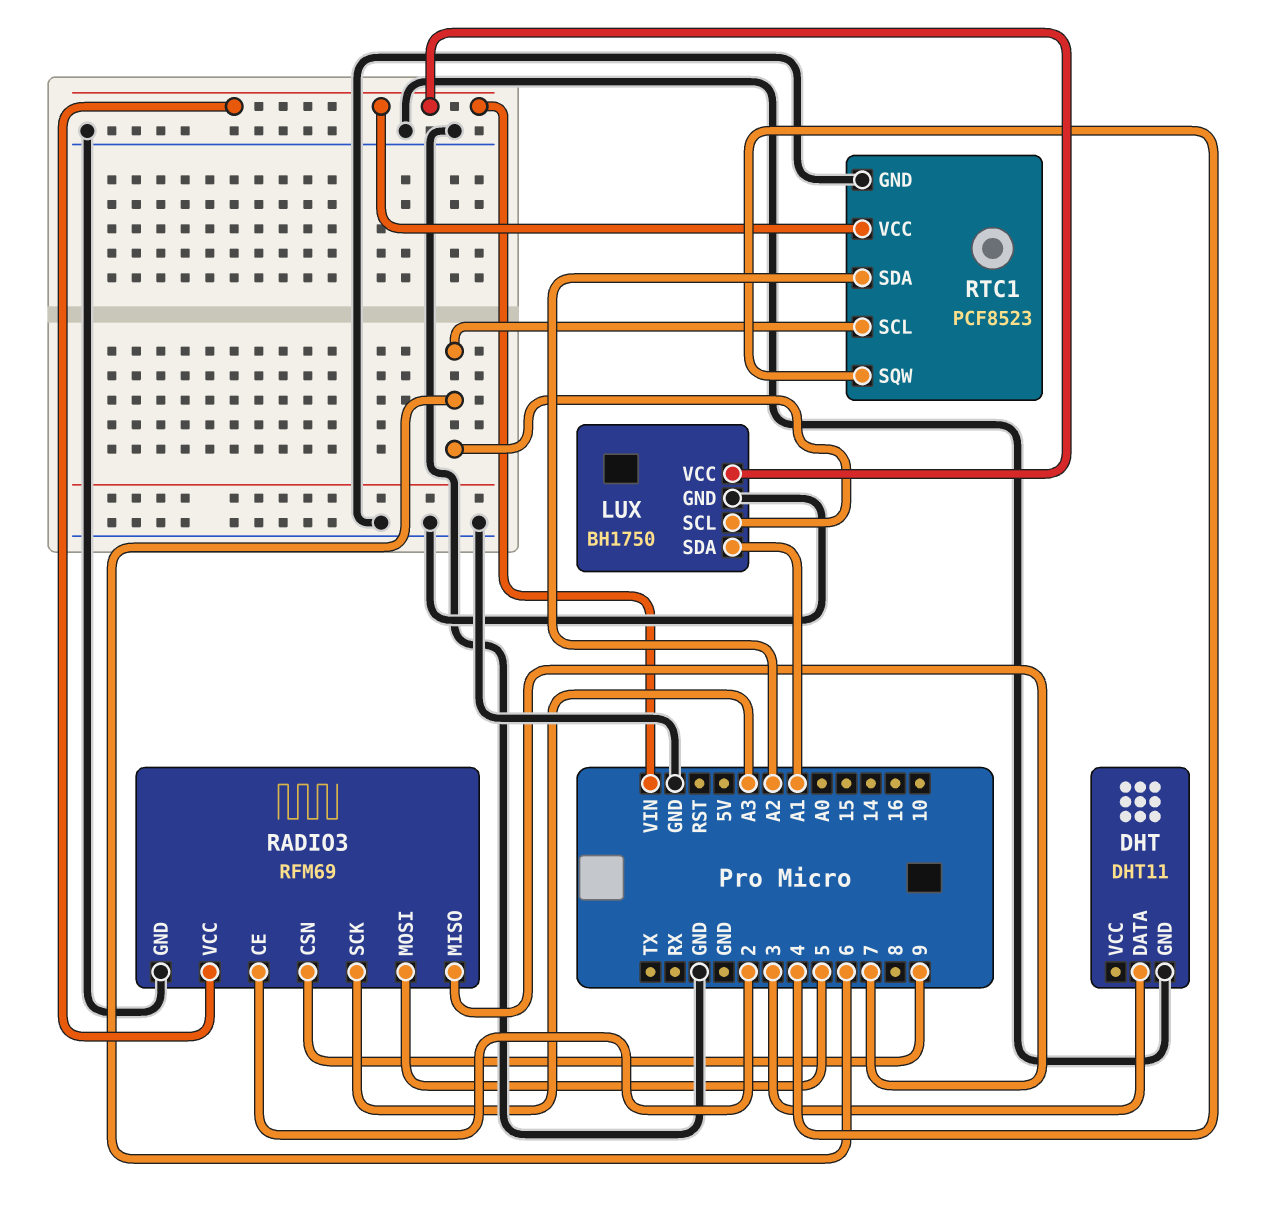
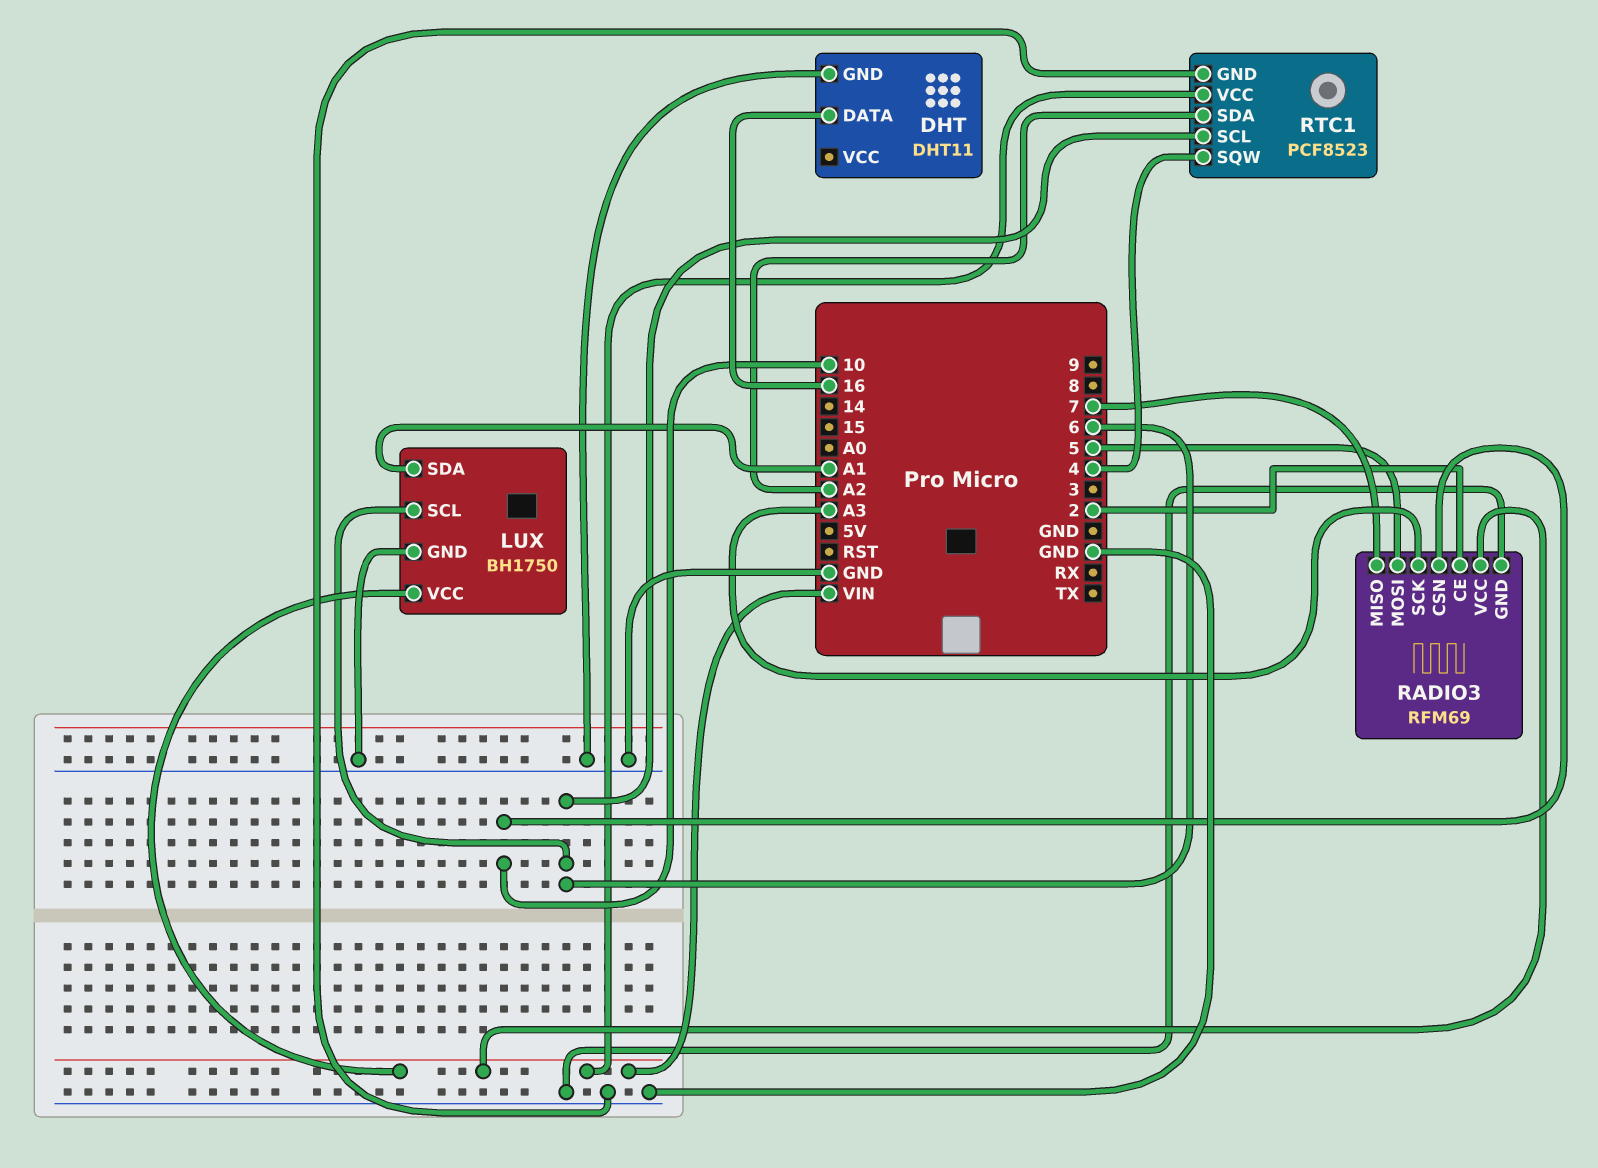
DHT pin DATA: 3 -> 16
RADIO3 pin CSN: 9 -> 10

